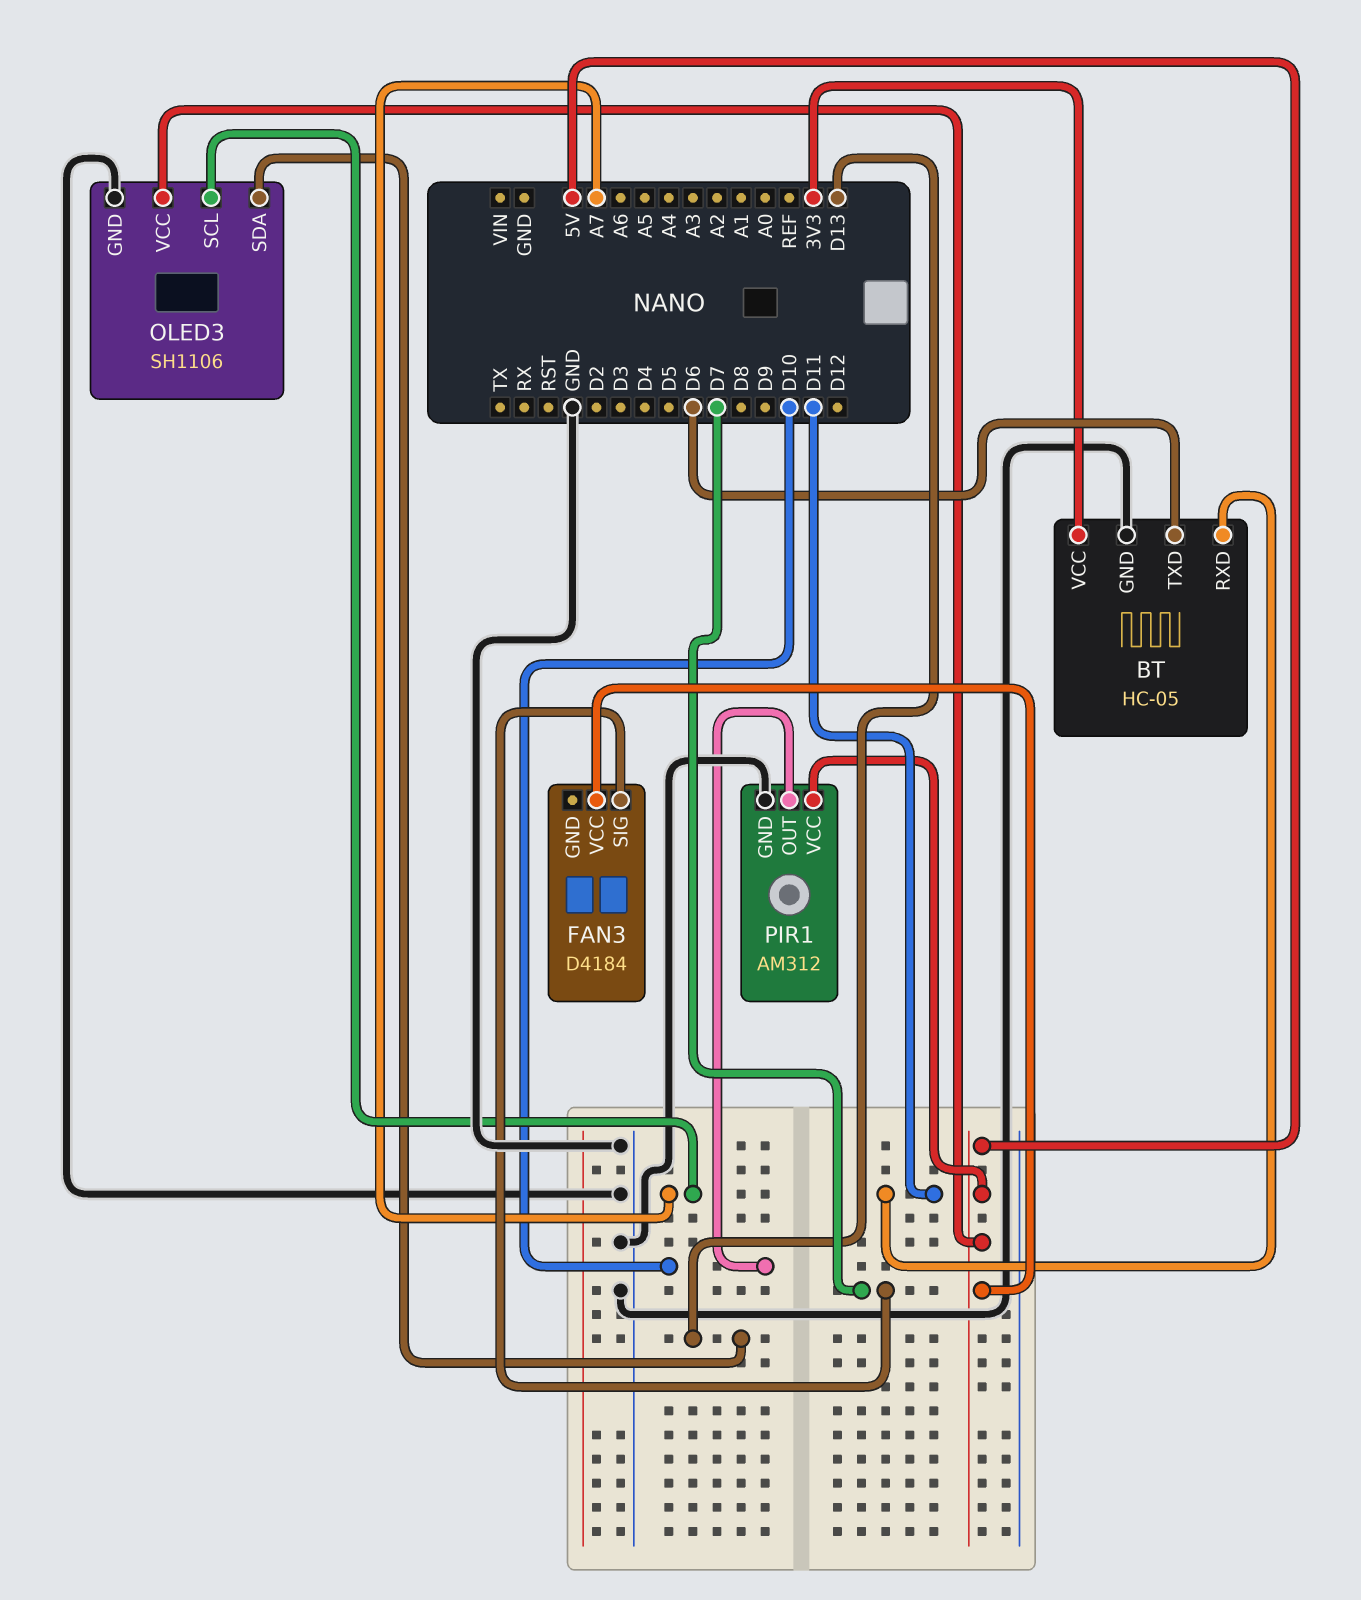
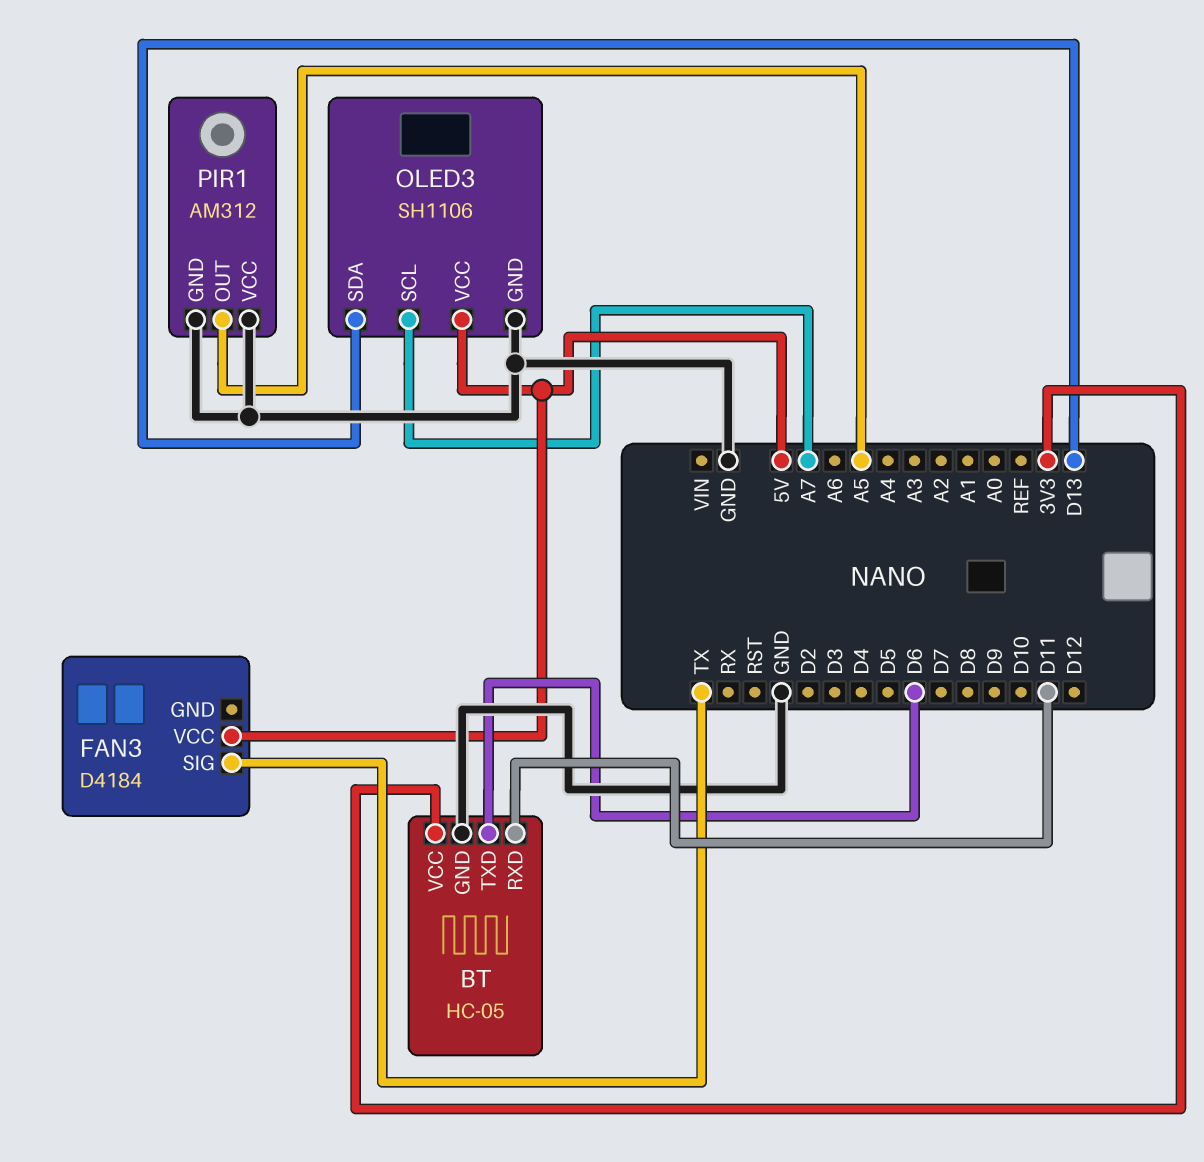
FAN3 pin SIG: D7 -> TX
PIR1 pin OUT: D10 -> A5
PIR1 pin VCC: 5V -> GND

